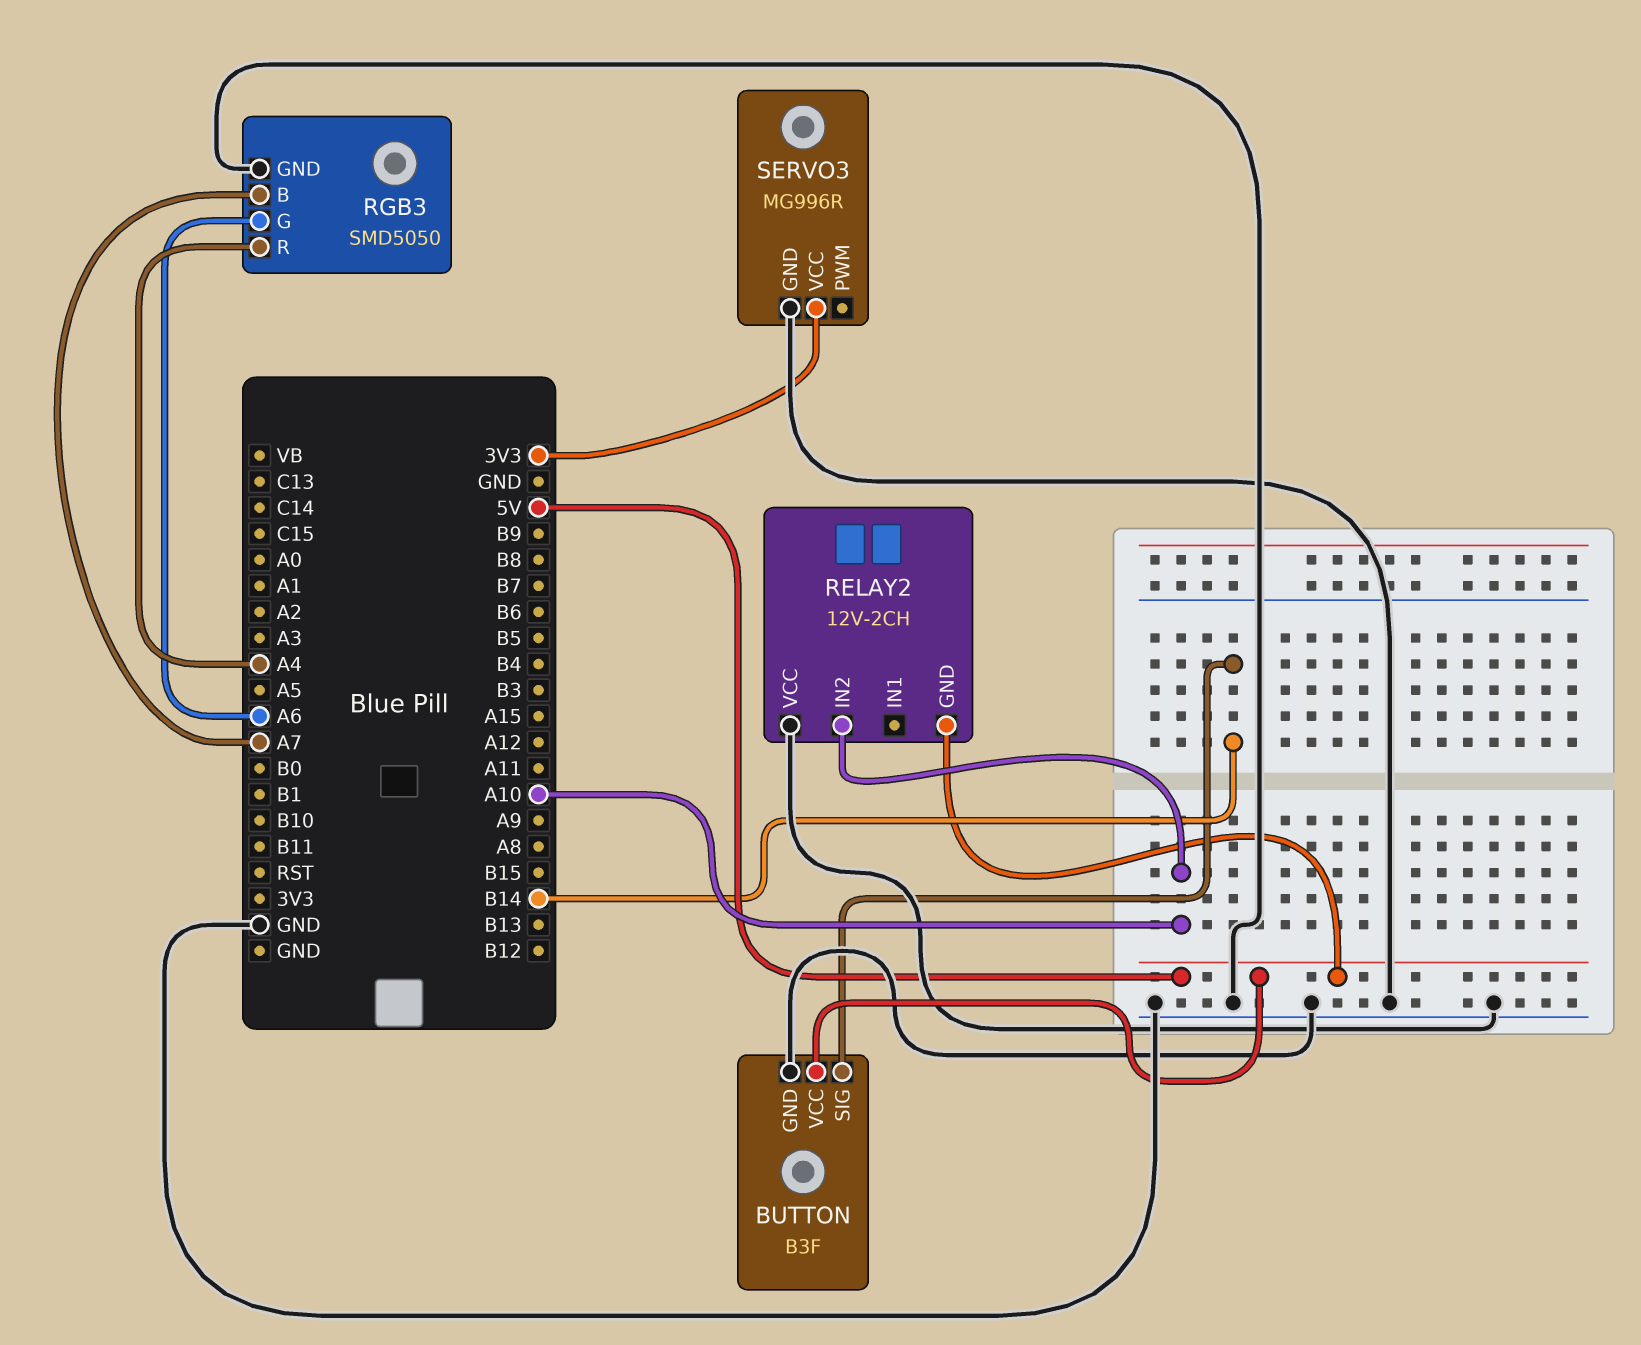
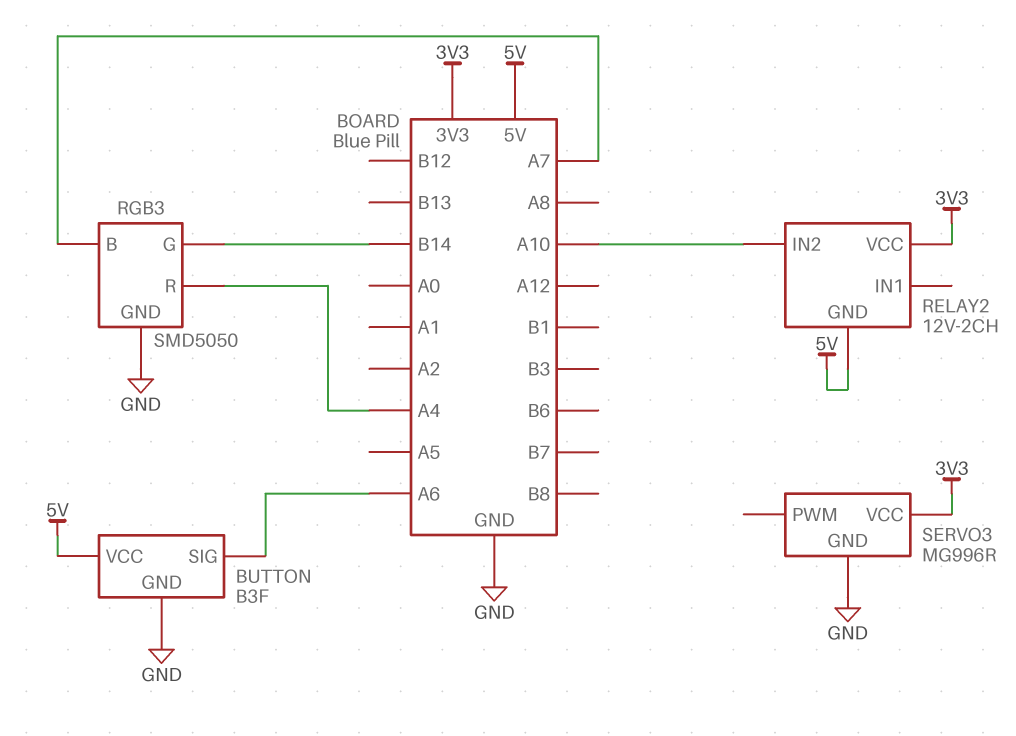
BUTTON pin SIG: B14 -> A6
RELAY2 pin VCC: GND -> 3V3
RGB3 pin G: A6 -> B14

